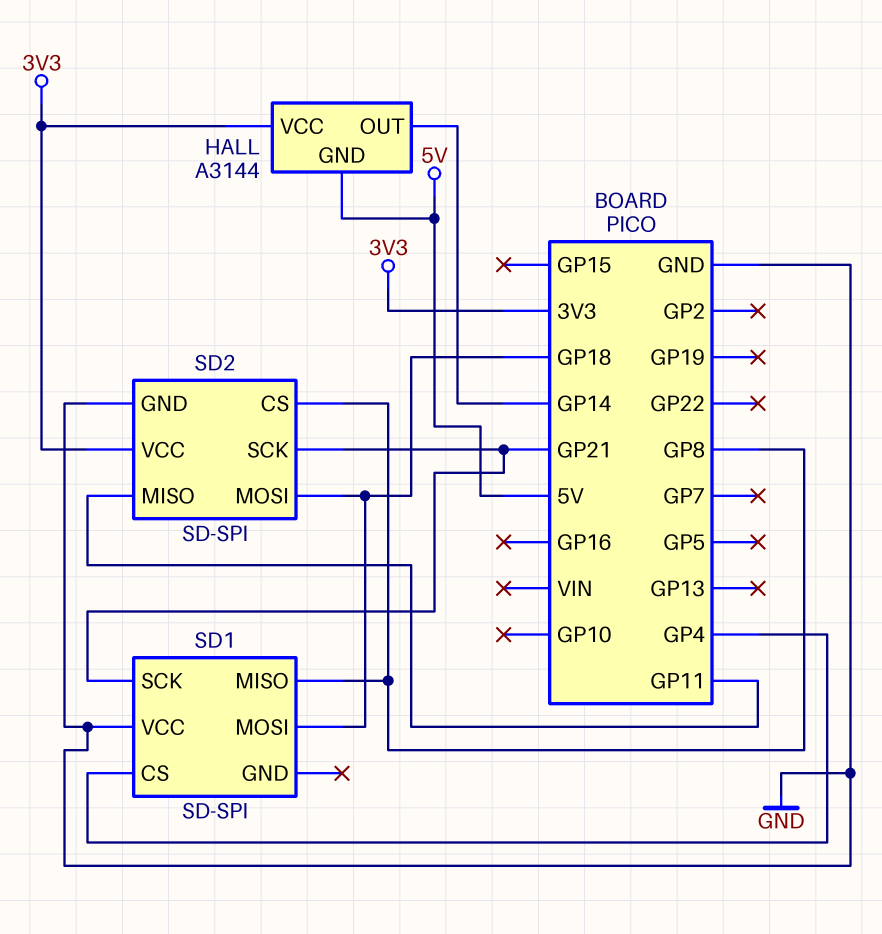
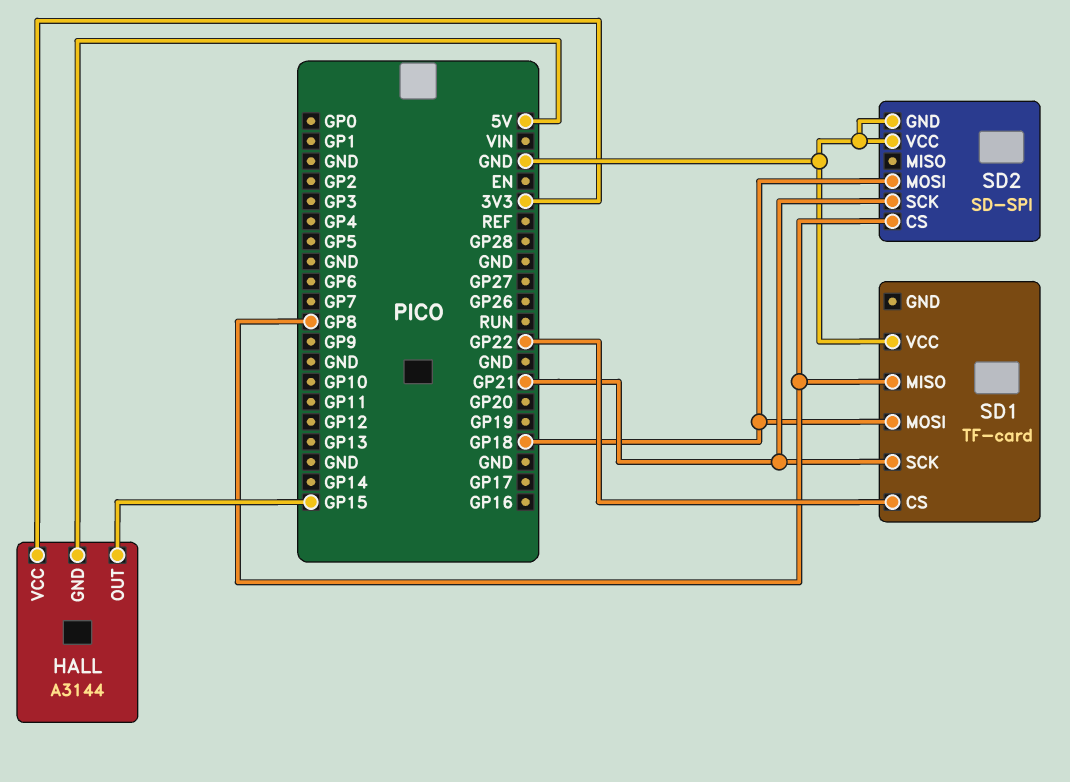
HALL pin OUT: GP14 -> GP15
SD1: SD-SPI -> TF-card
SD1 pin CS: GP4 -> GP22
SD2 pin MISO: GP11 -> none
SD2 pin VCC: 3V3 -> GND

